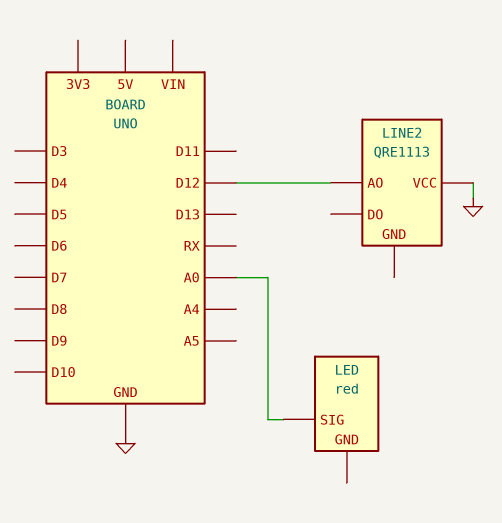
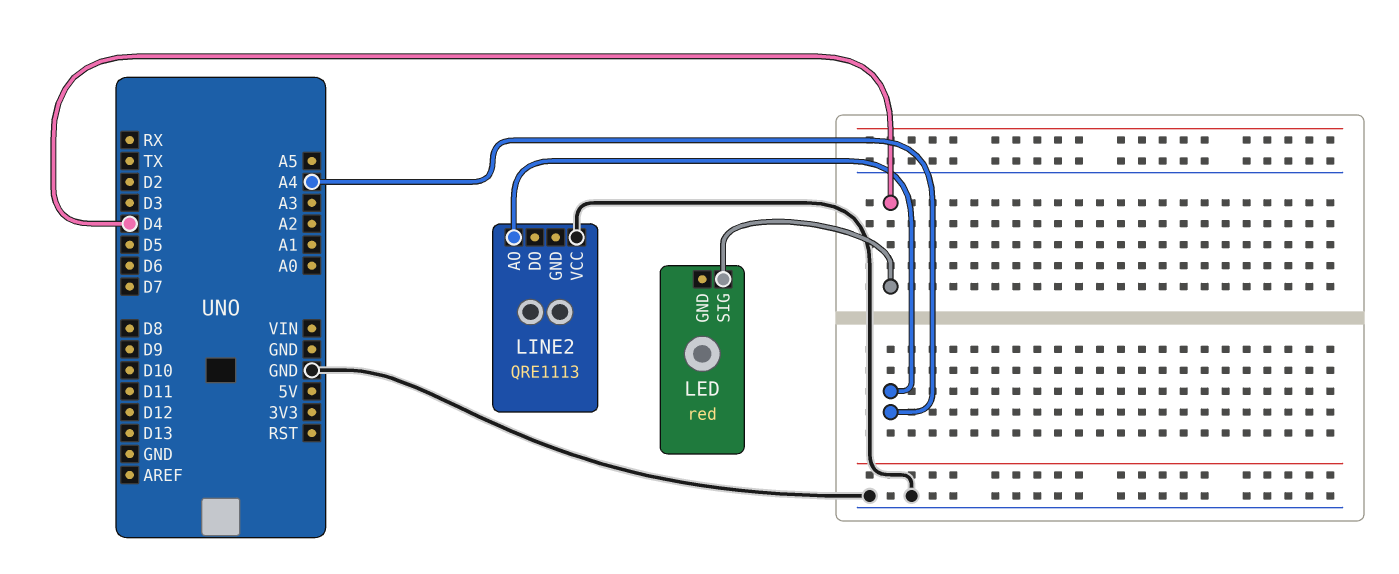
LED pin SIG: A0 -> D4
LINE2 pin AO: D12 -> A4

